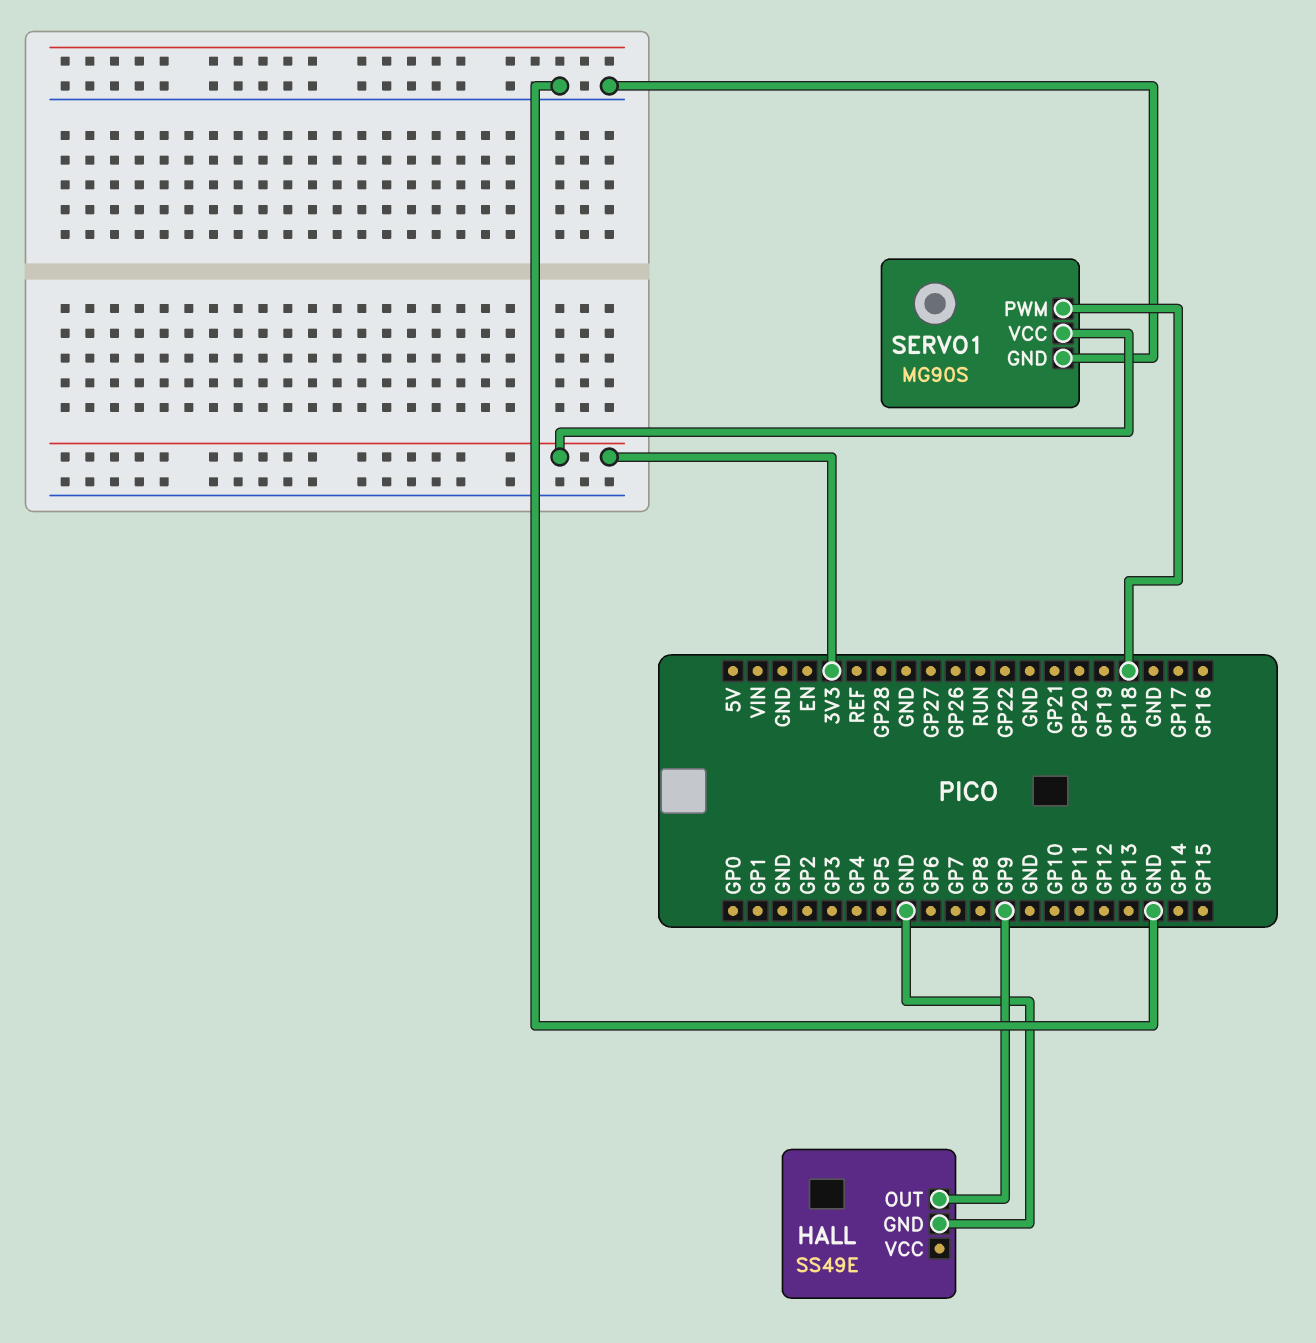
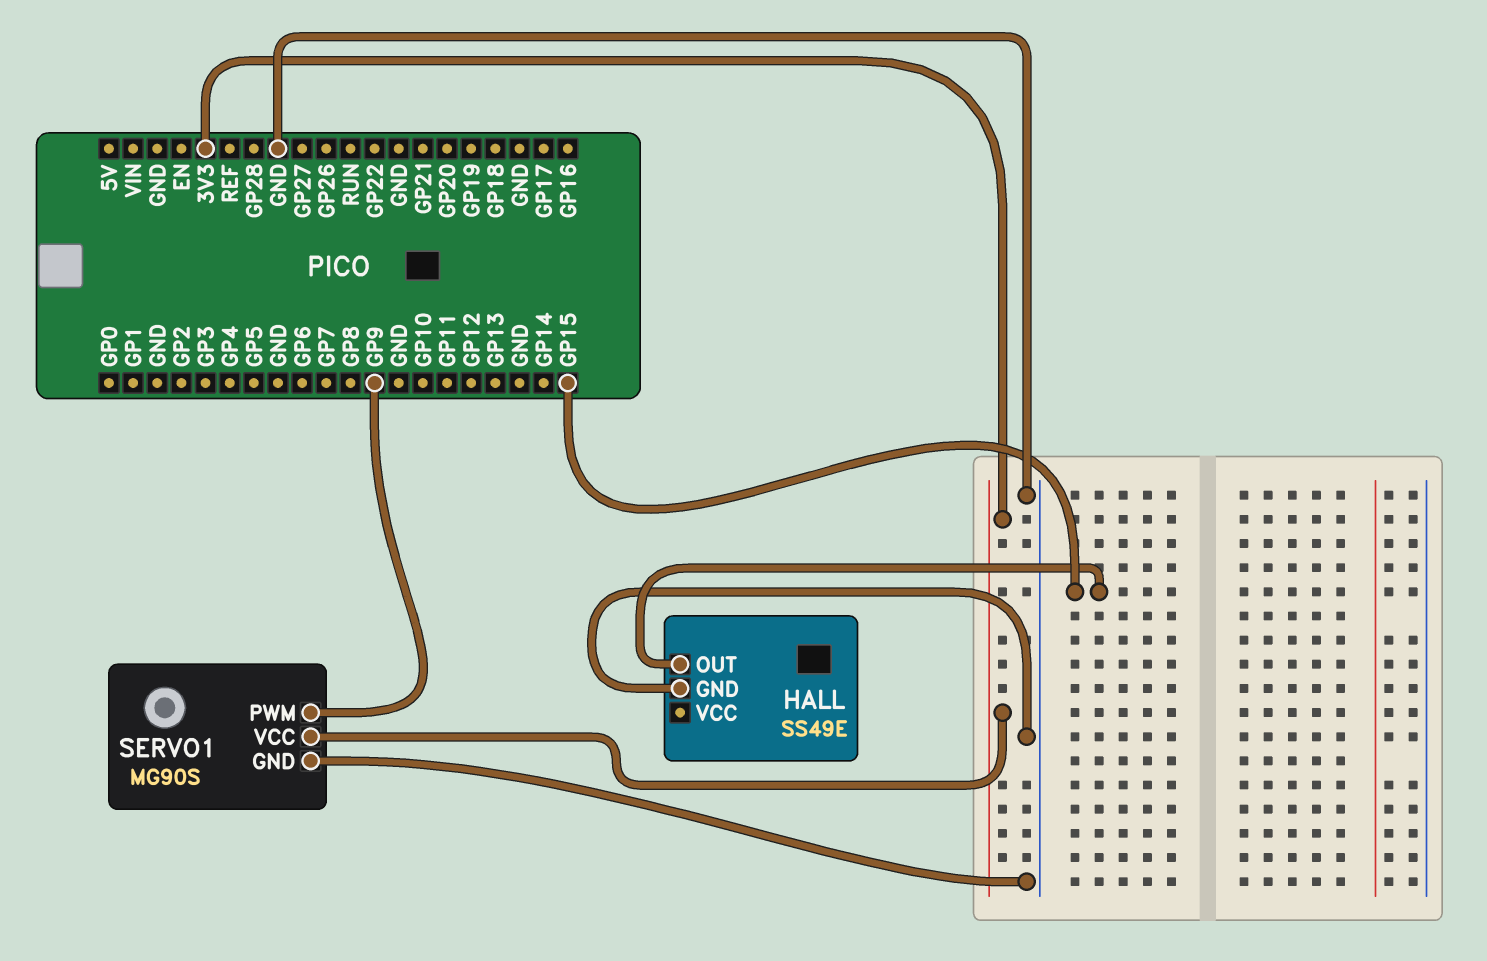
HALL pin OUT: GP9 -> GP15
SERVO1 pin PWM: GP18 -> GP9

